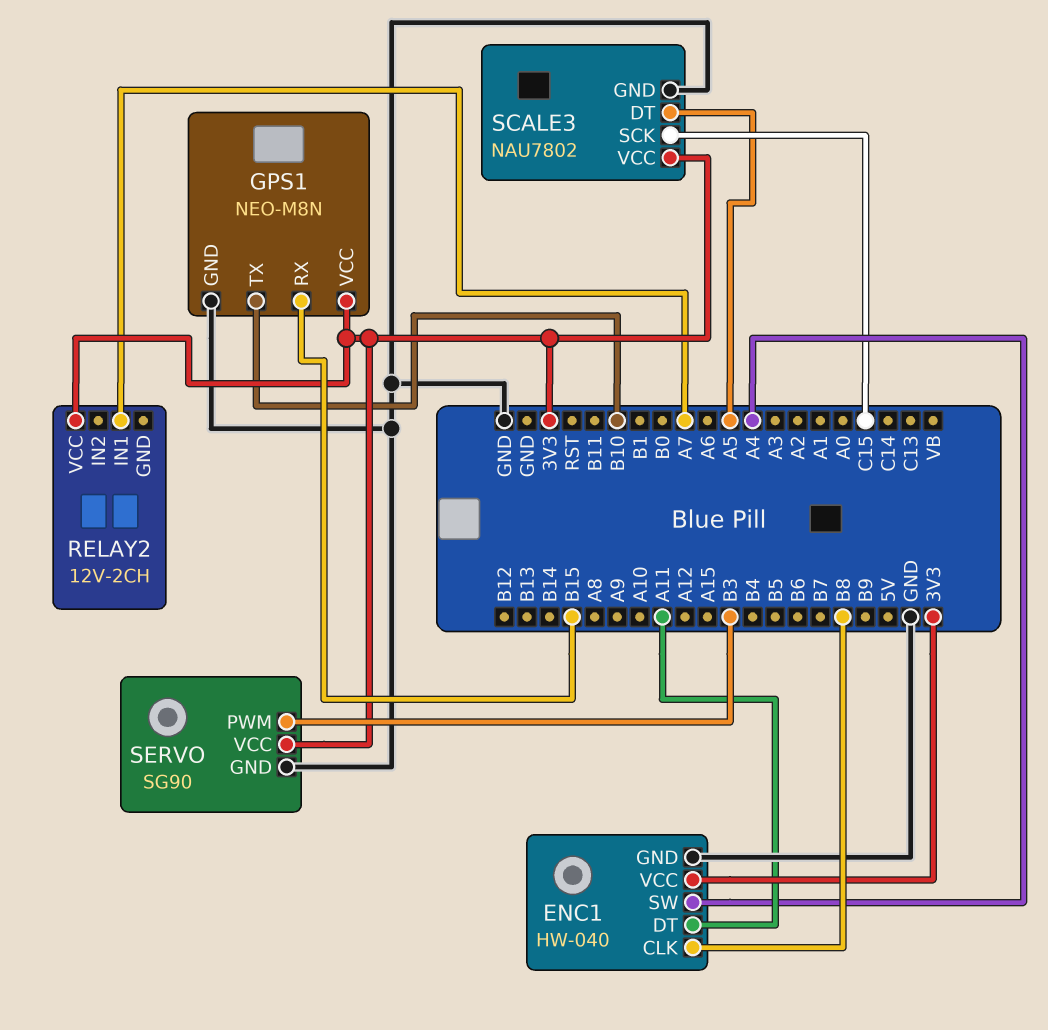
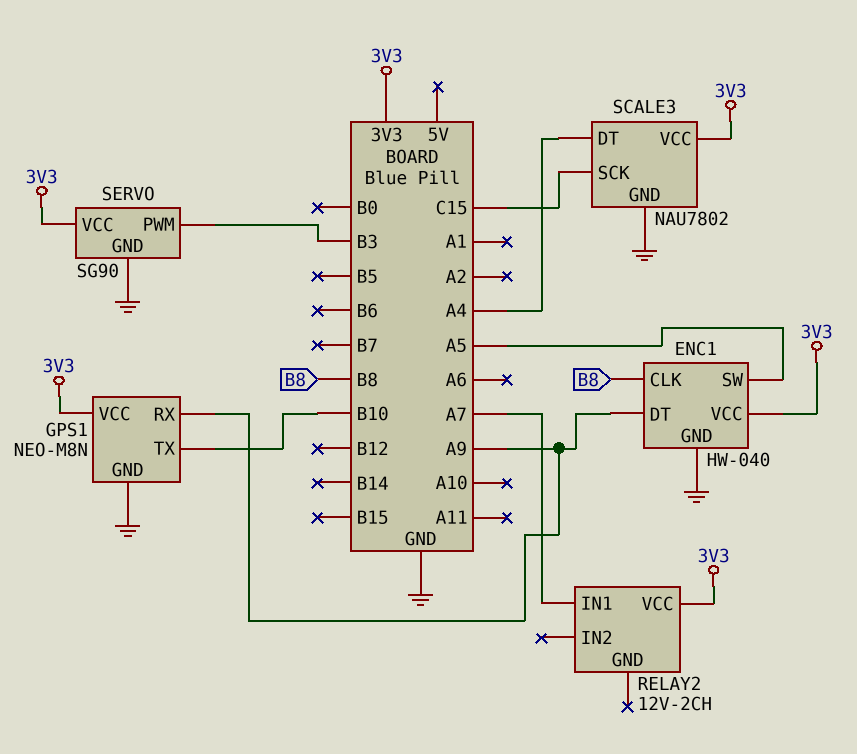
ENC1 pin DT: A11 -> A9
ENC1 pin SW: A4 -> A5
GPS1 pin RX: B15 -> A9
SCALE3 pin DT: A5 -> A4

